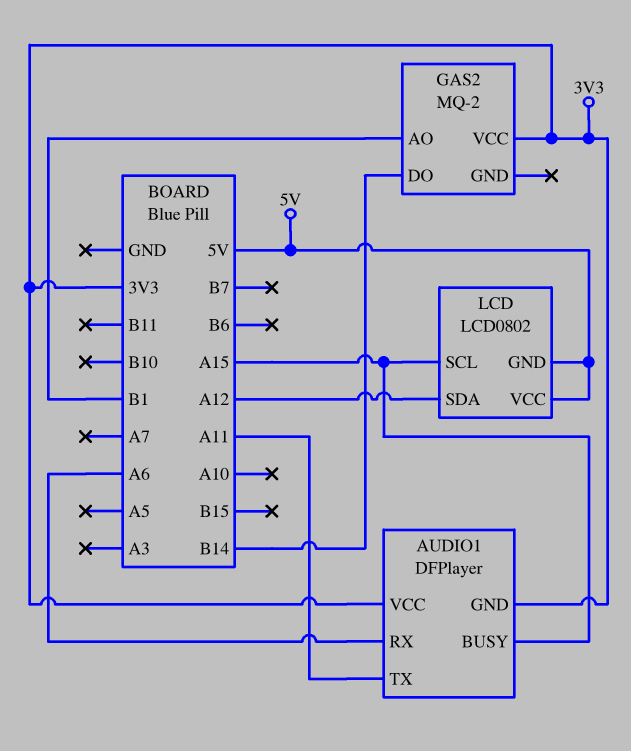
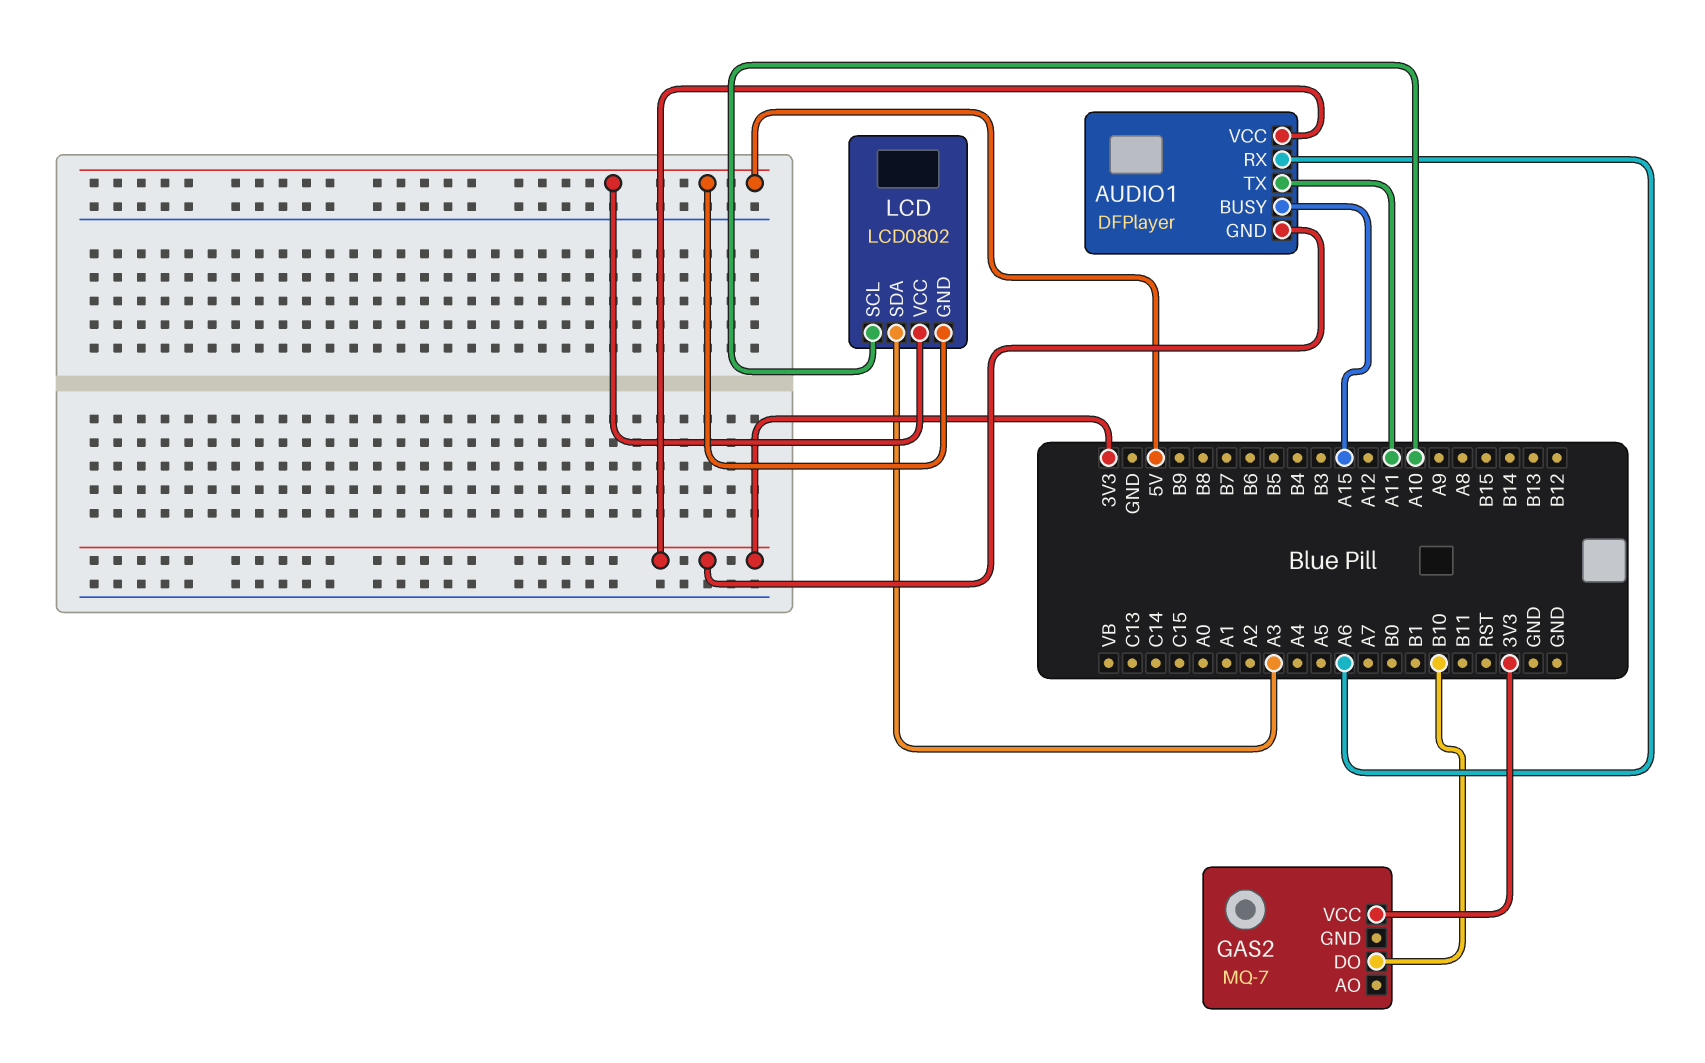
GAS2: MQ-2 -> MQ-7
GAS2 pin AO: B1 -> none
GAS2 pin DO: B14 -> B10
LCD pin SCL: A15 -> A10
LCD pin SDA: A12 -> A3

